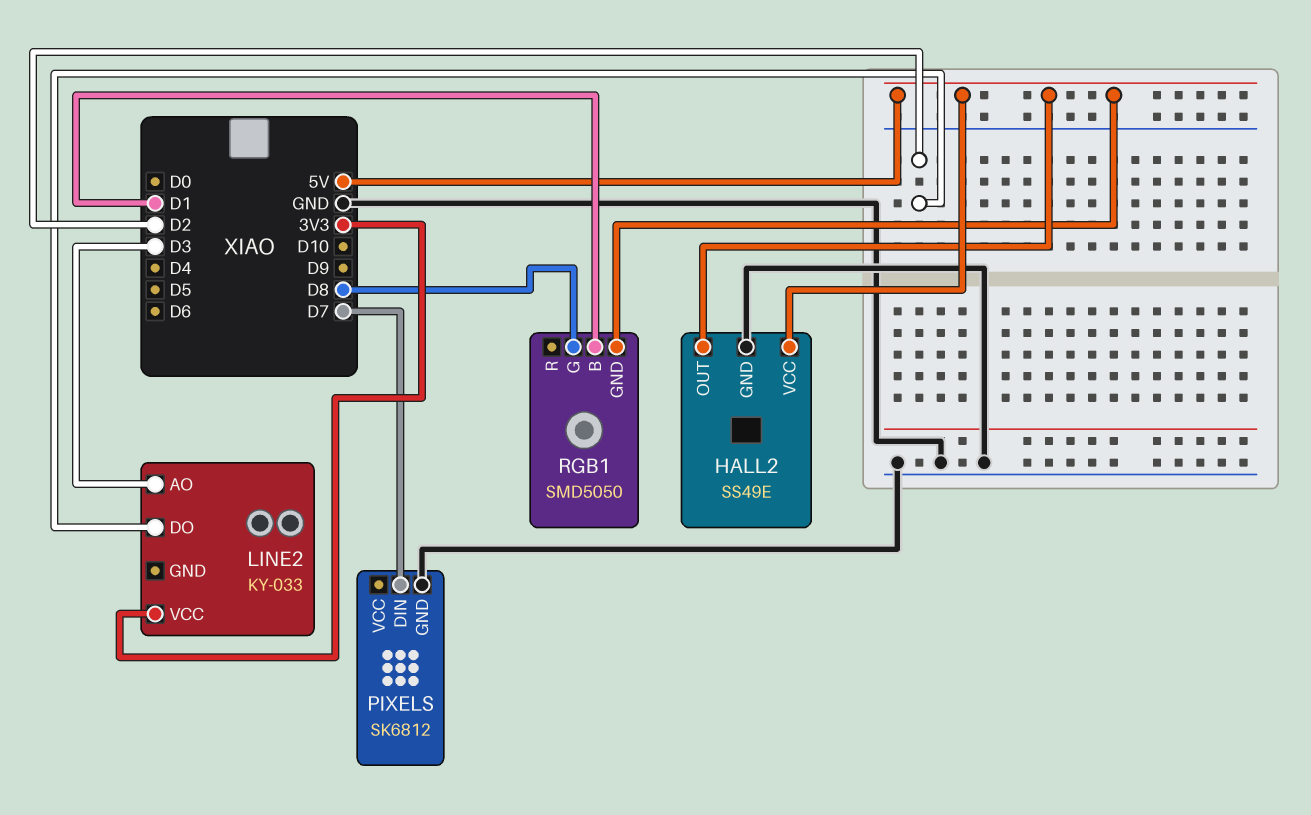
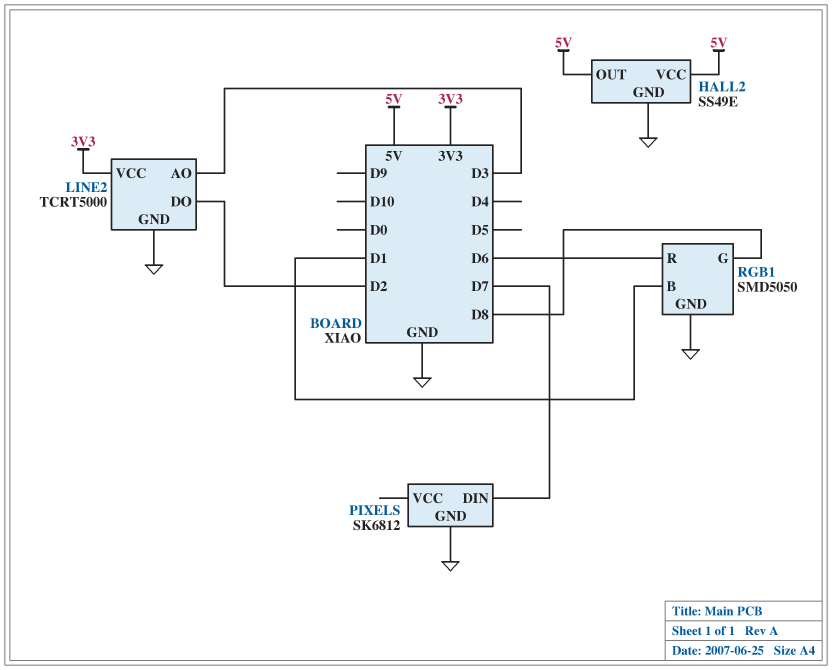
LINE2: KY-033 -> TCRT5000
LINE2 pin GND: none -> GND
RGB1 pin GND: 5V -> GND
RGB1 pin R: none -> D6

